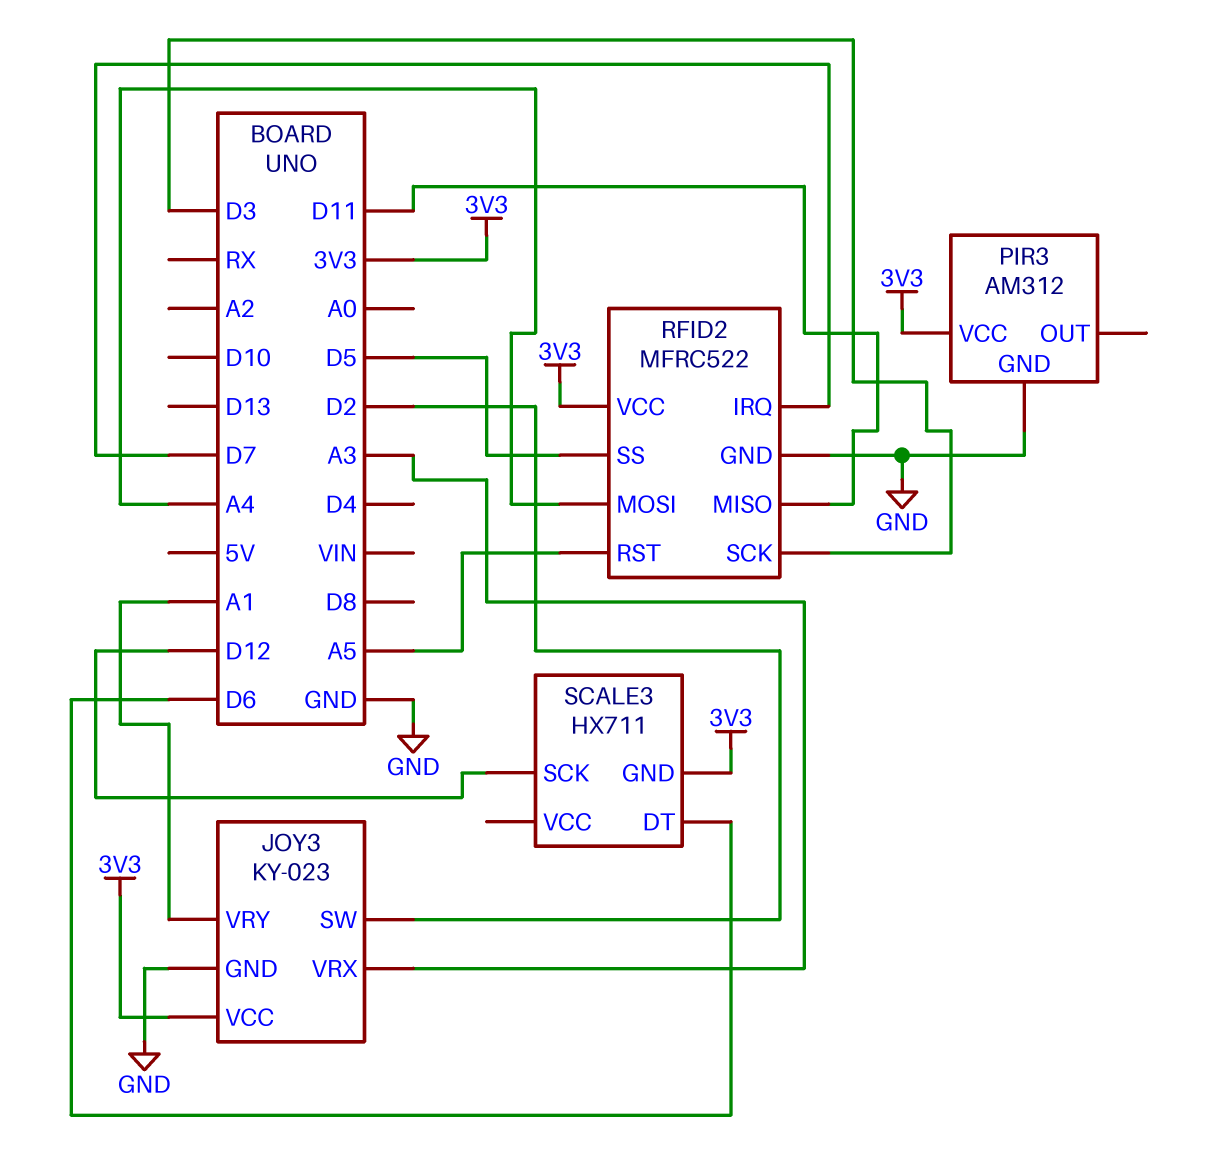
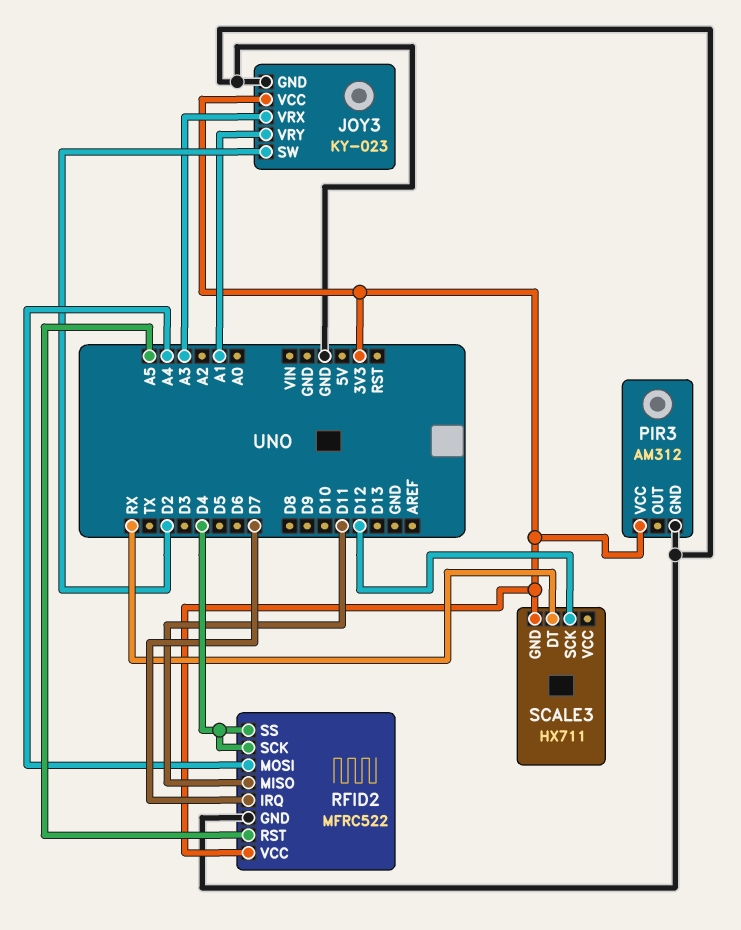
RFID2 pin SCK: D3 -> D4
RFID2 pin SS: D5 -> D4
SCALE3 pin DT: D6 -> RX

